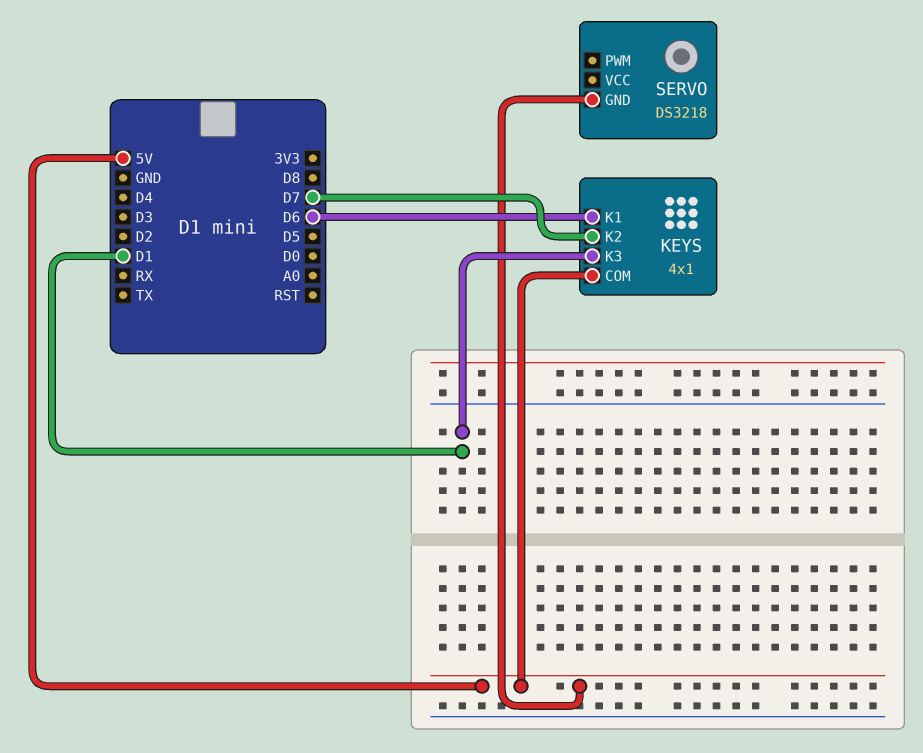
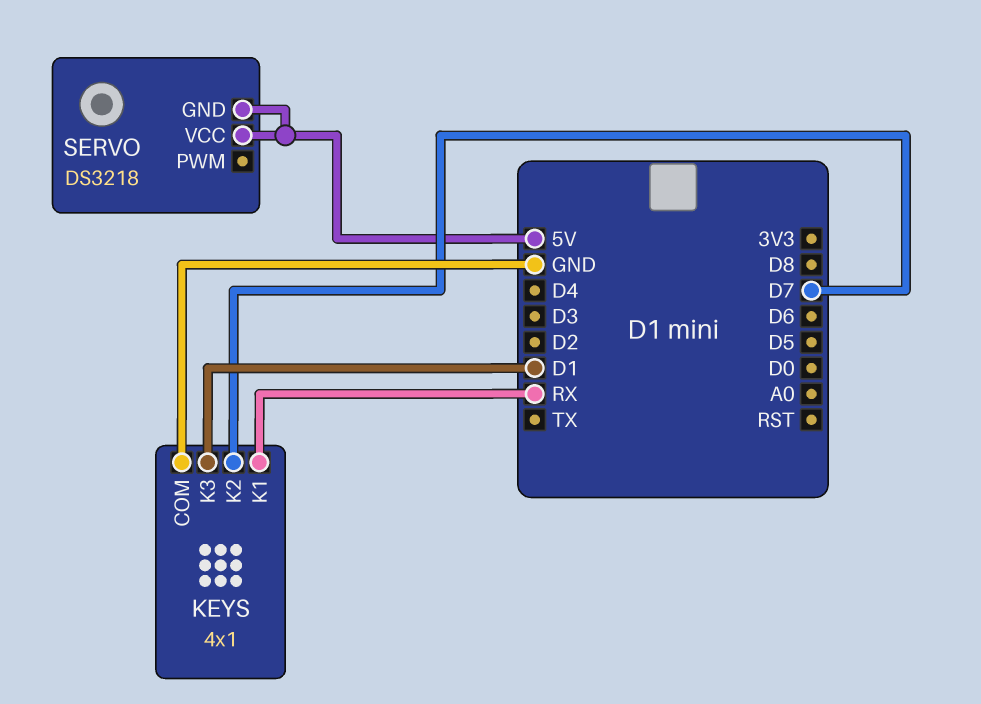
KEYS pin COM: 5V -> GND
KEYS pin K1: D6 -> RX
SERVO pin VCC: none -> 5V

